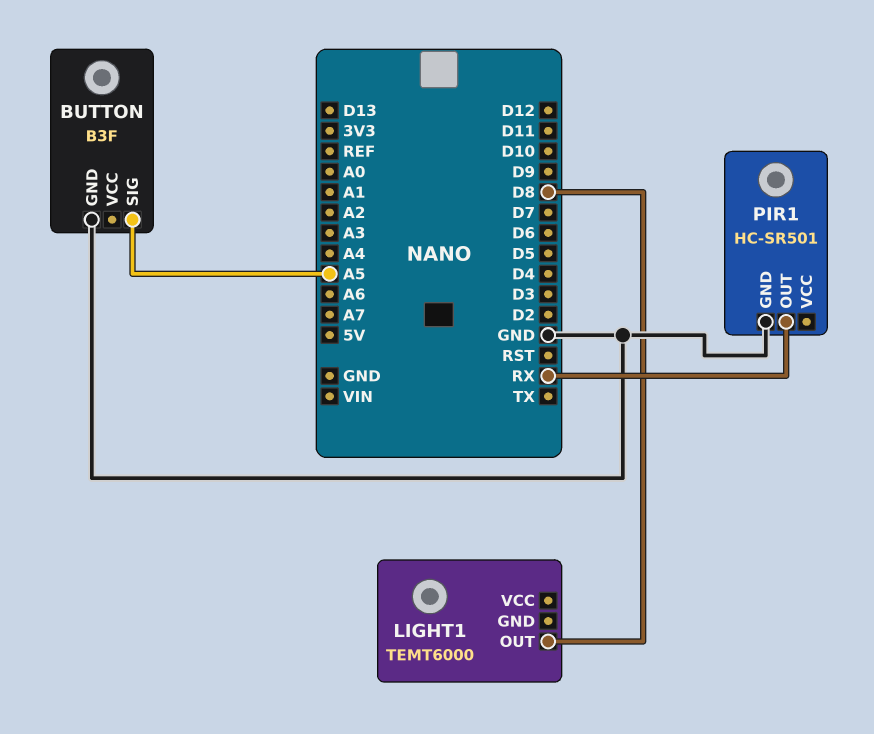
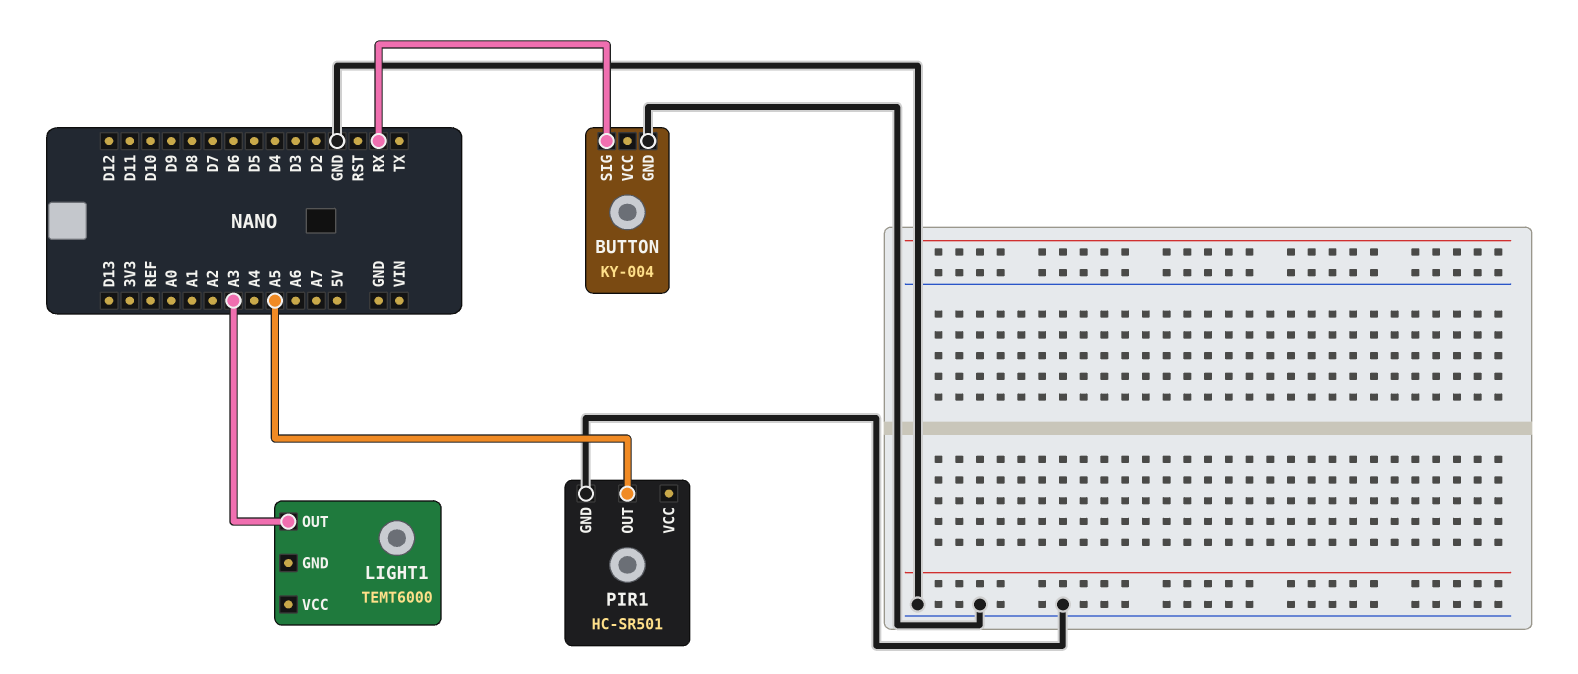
BUTTON: B3F -> KY-004
BUTTON pin SIG: A5 -> RX
LIGHT1 pin OUT: D8 -> A3
PIR1 pin OUT: RX -> A5

